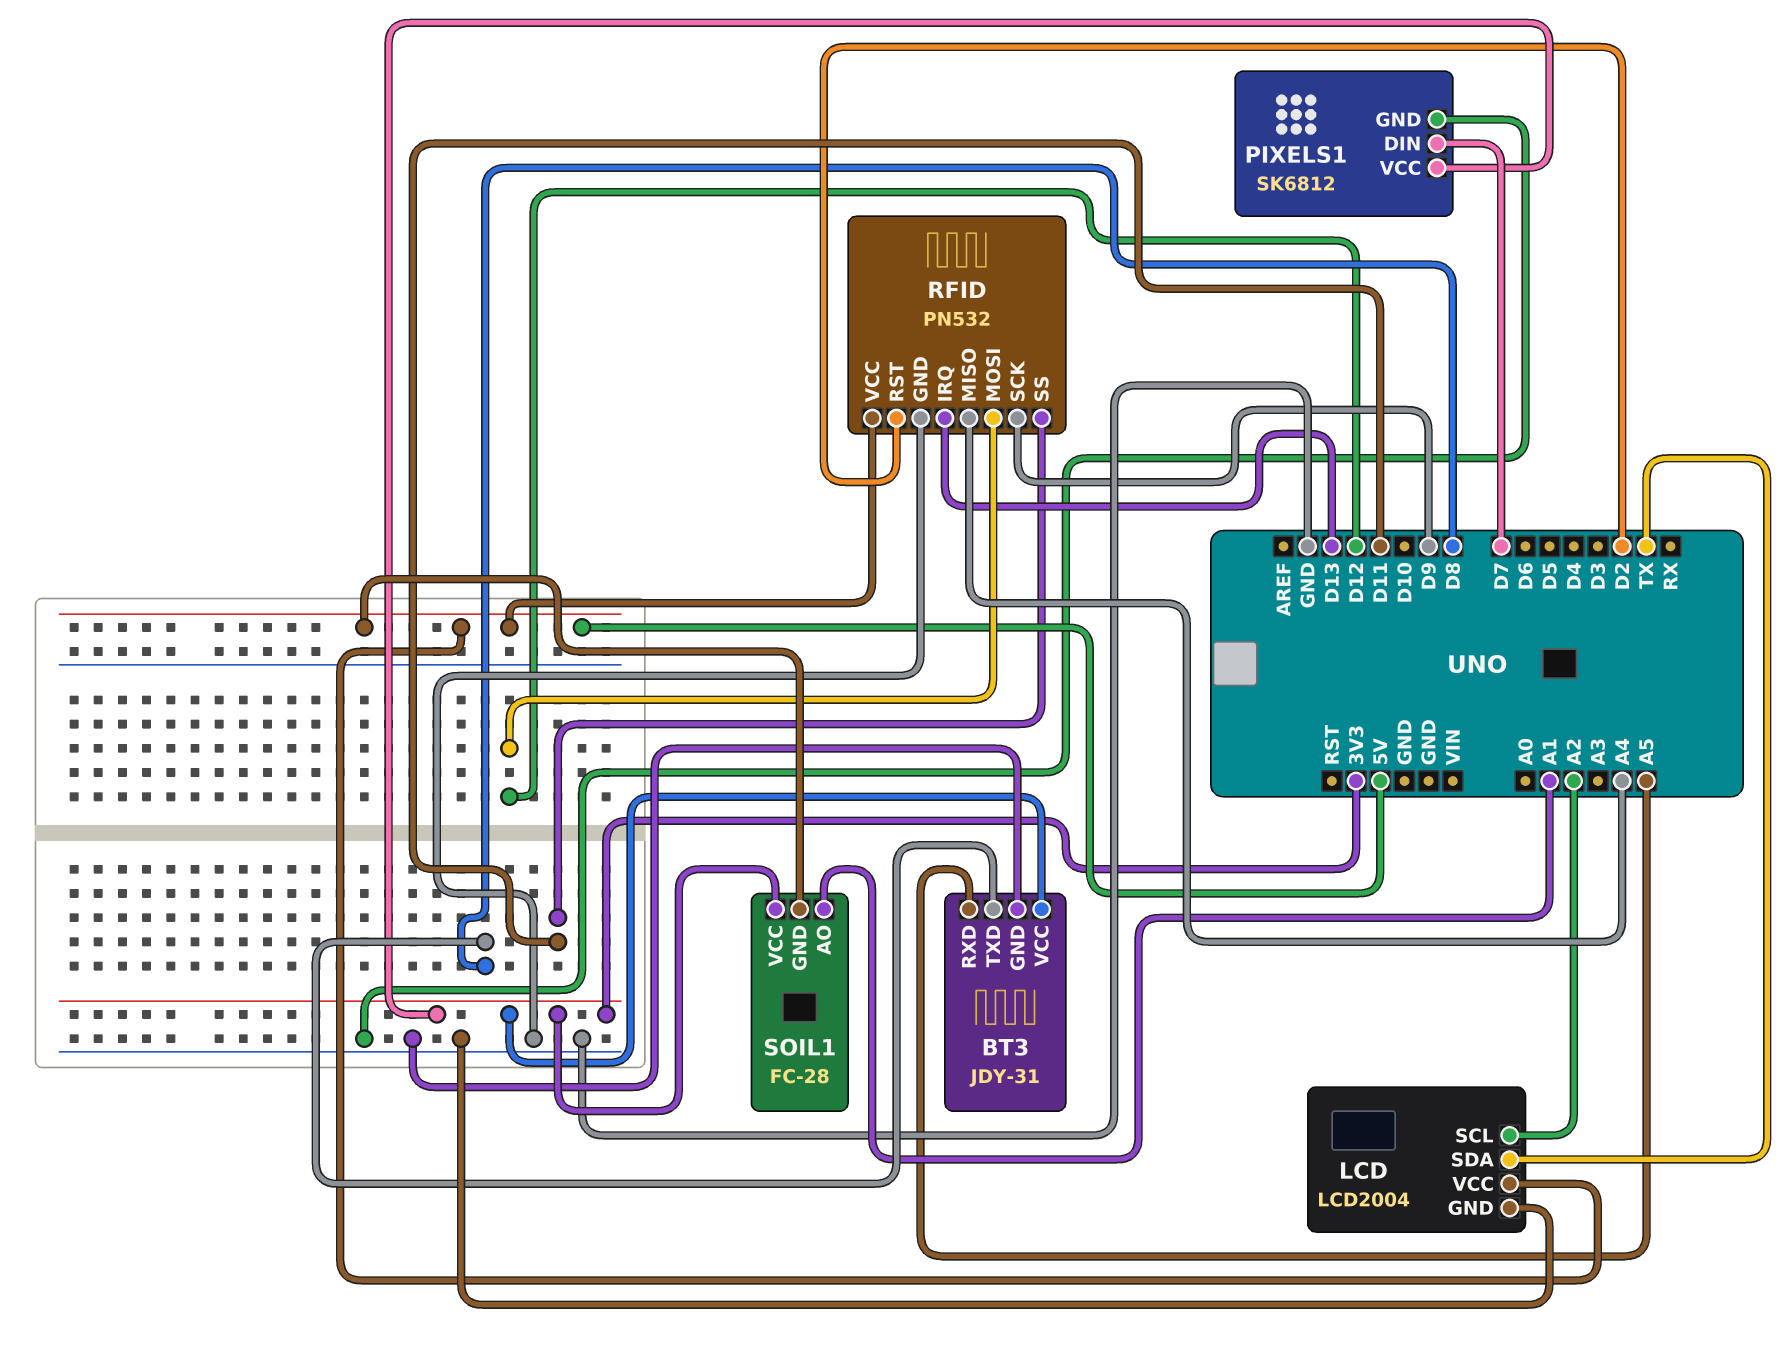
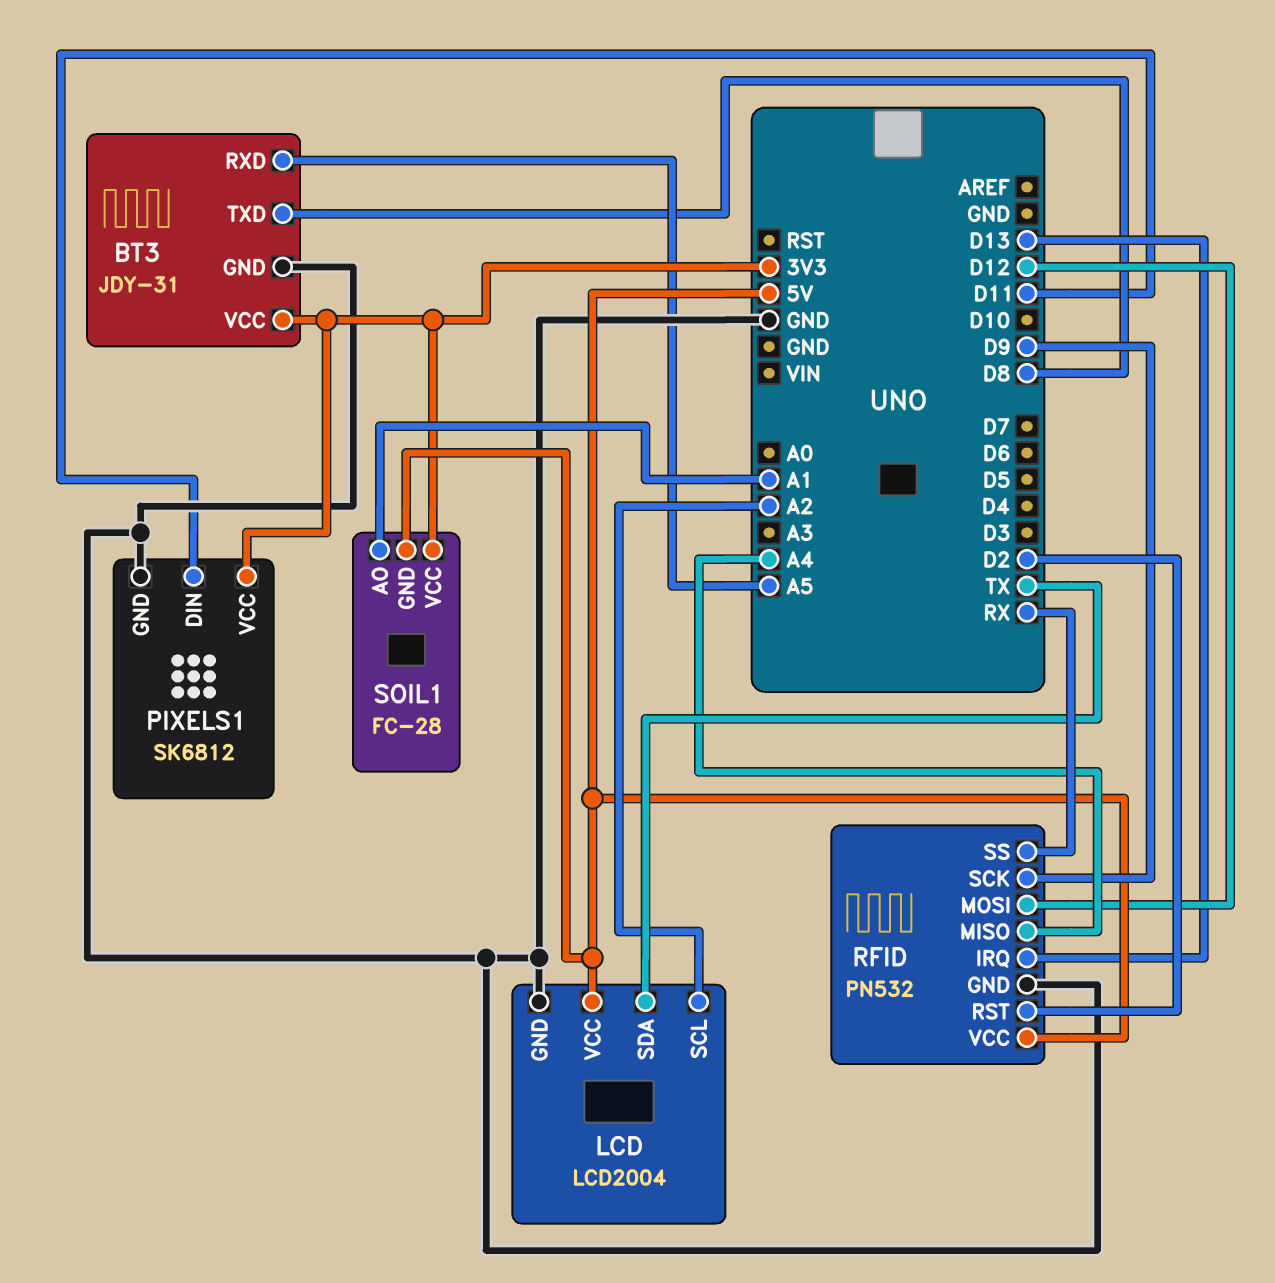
PIXELS1 pin DIN: D7 -> D11
RFID pin SS: D11 -> RX

